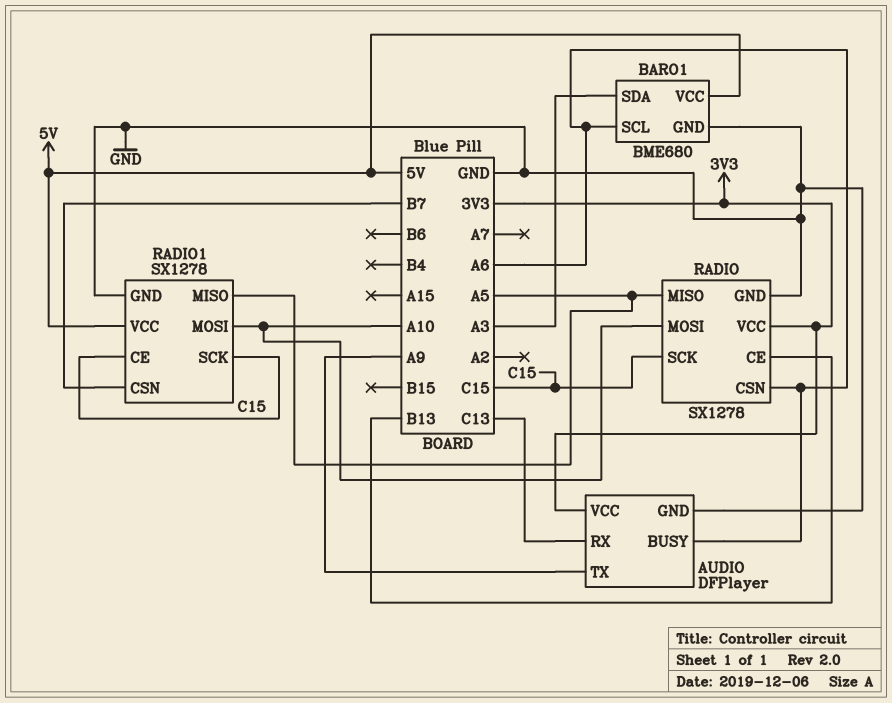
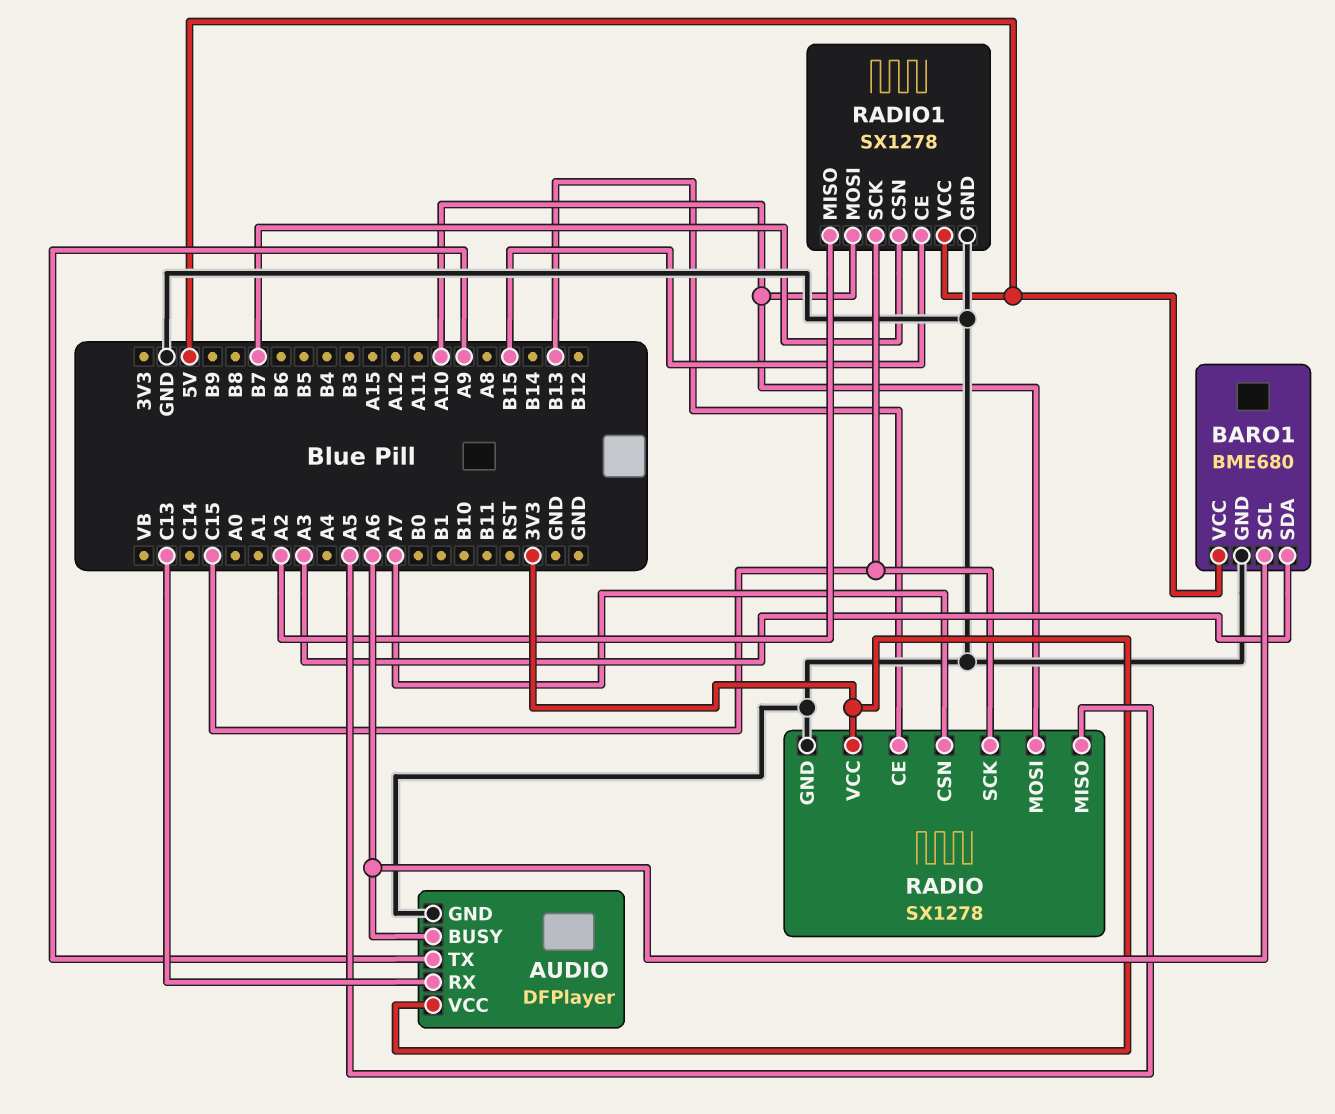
RADIO pin CSN: A6 -> A7
RADIO1 pin CE: C15 -> B15
RADIO1 pin MISO: A5 -> A2

